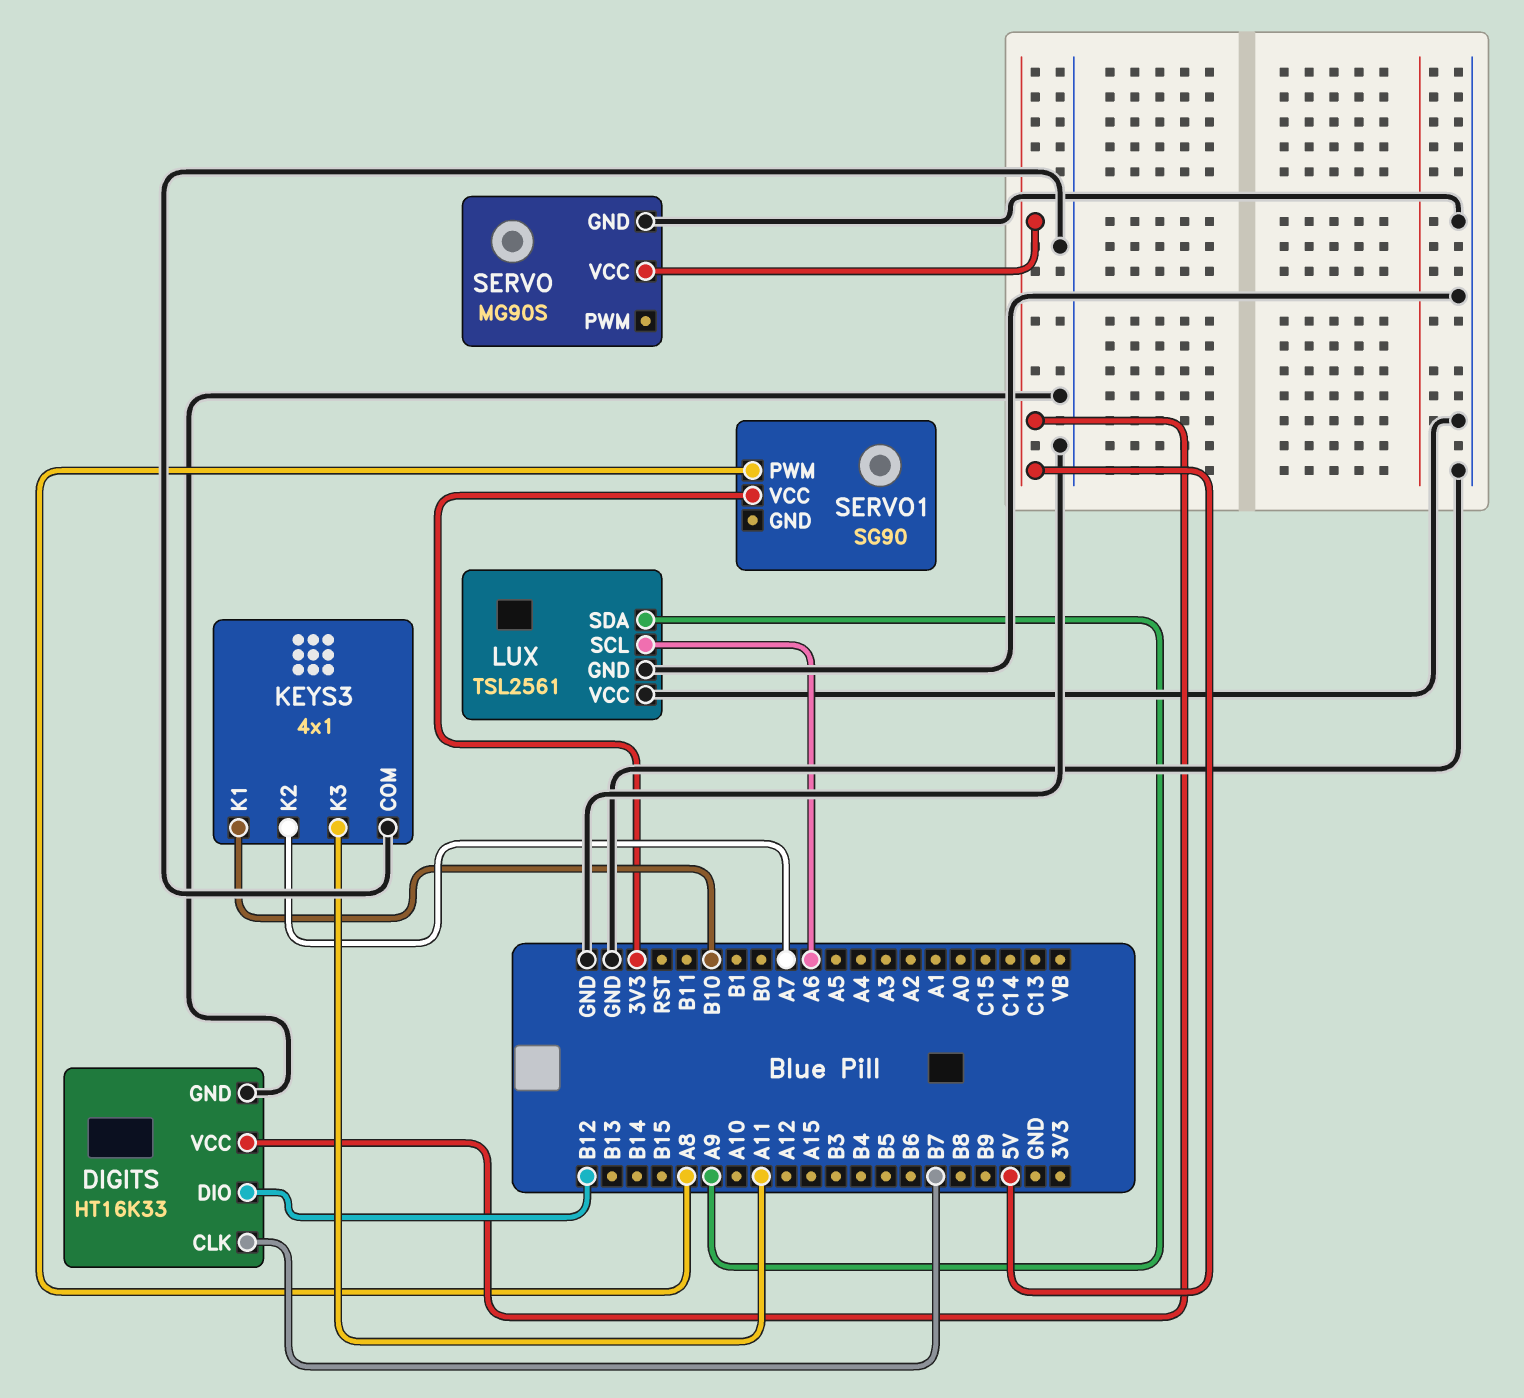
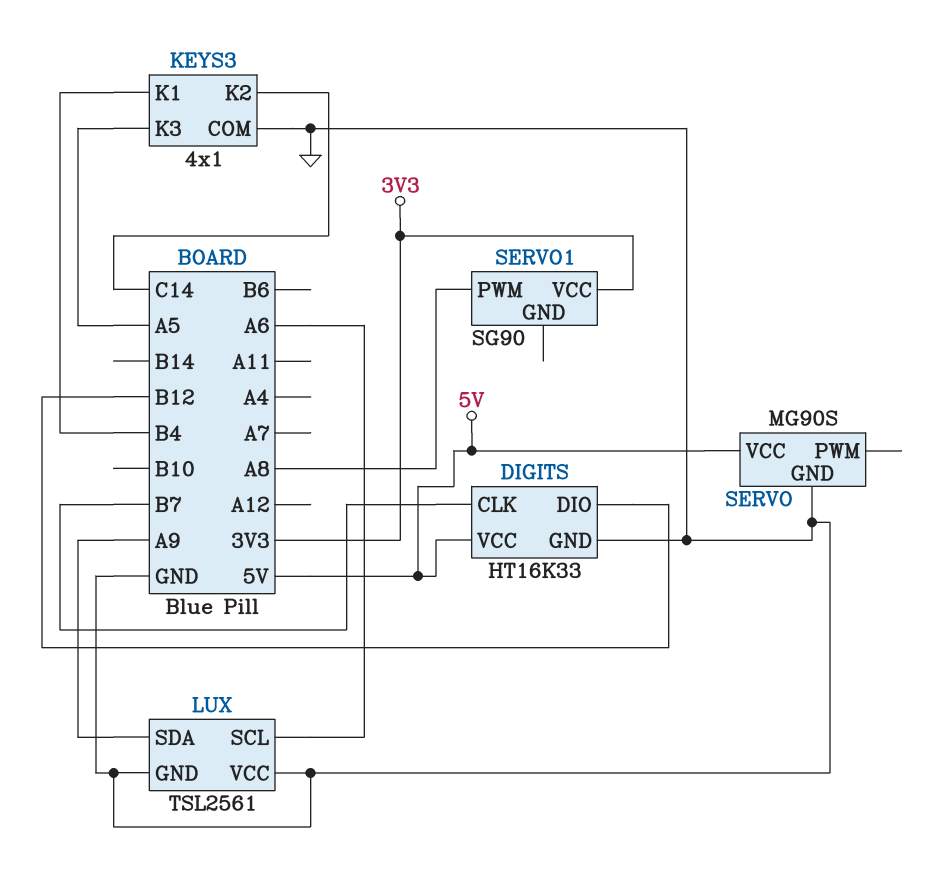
KEYS3 pin K1: B10 -> B4
KEYS3 pin K2: A7 -> C14
KEYS3 pin K3: A11 -> A5

